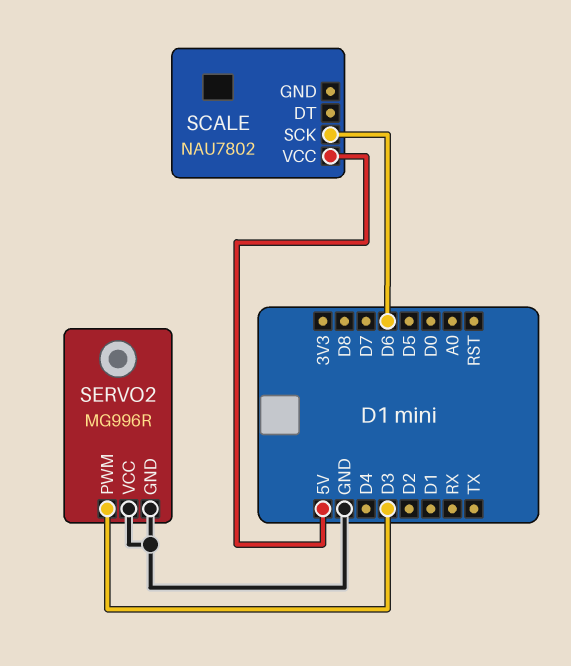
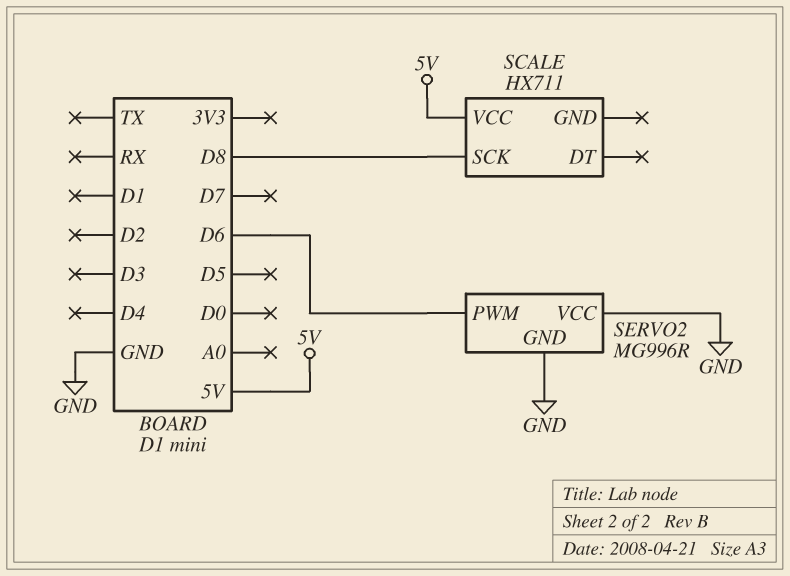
SCALE: NAU7802 -> HX711
SCALE pin SCK: D6 -> D8
SERVO2 pin PWM: D3 -> D6

